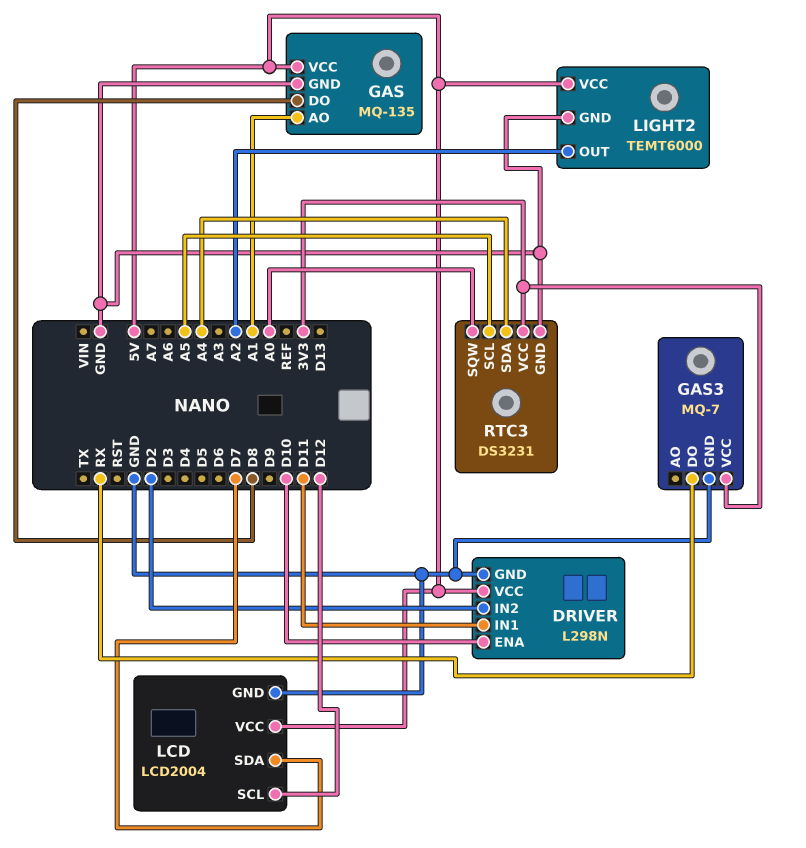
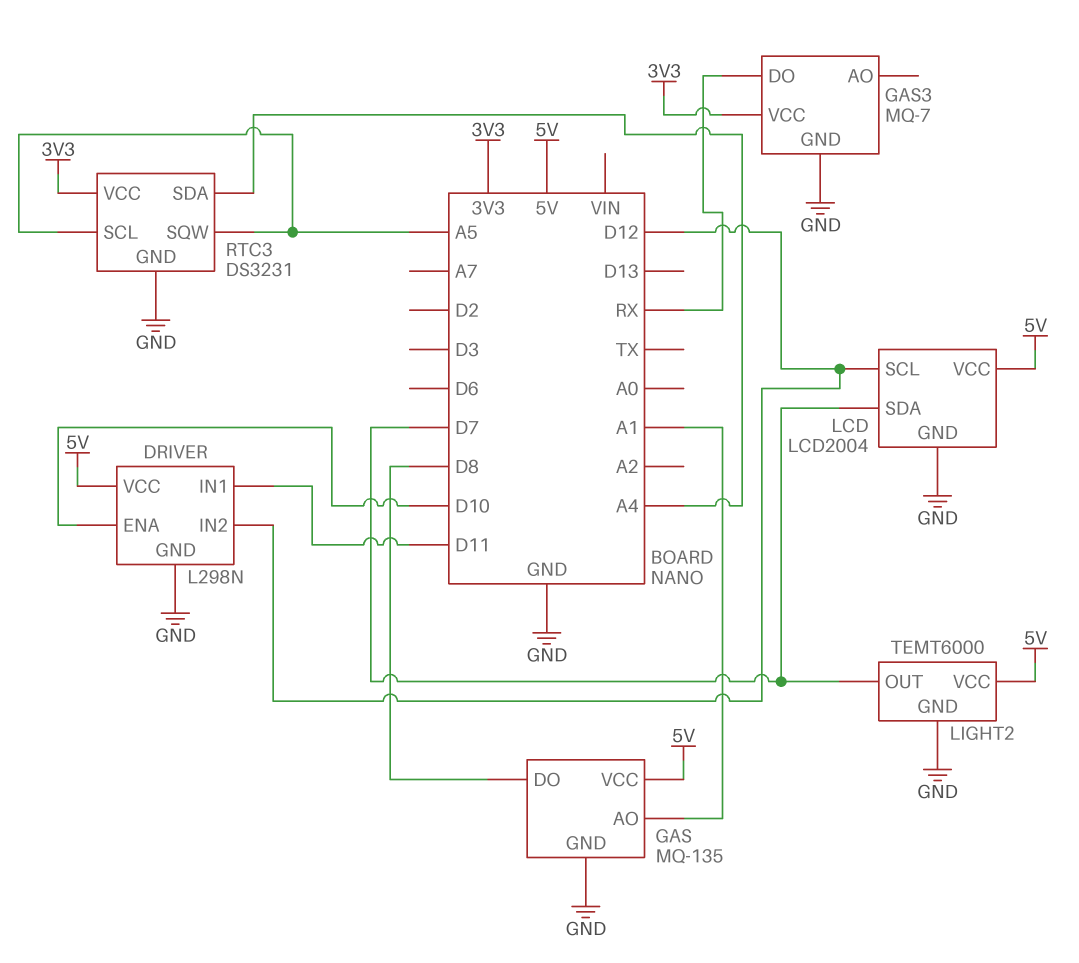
DRIVER pin IN2: D2 -> D12
LIGHT2 pin OUT: A2 -> D7
RTC3 pin SQW: A0 -> A5

